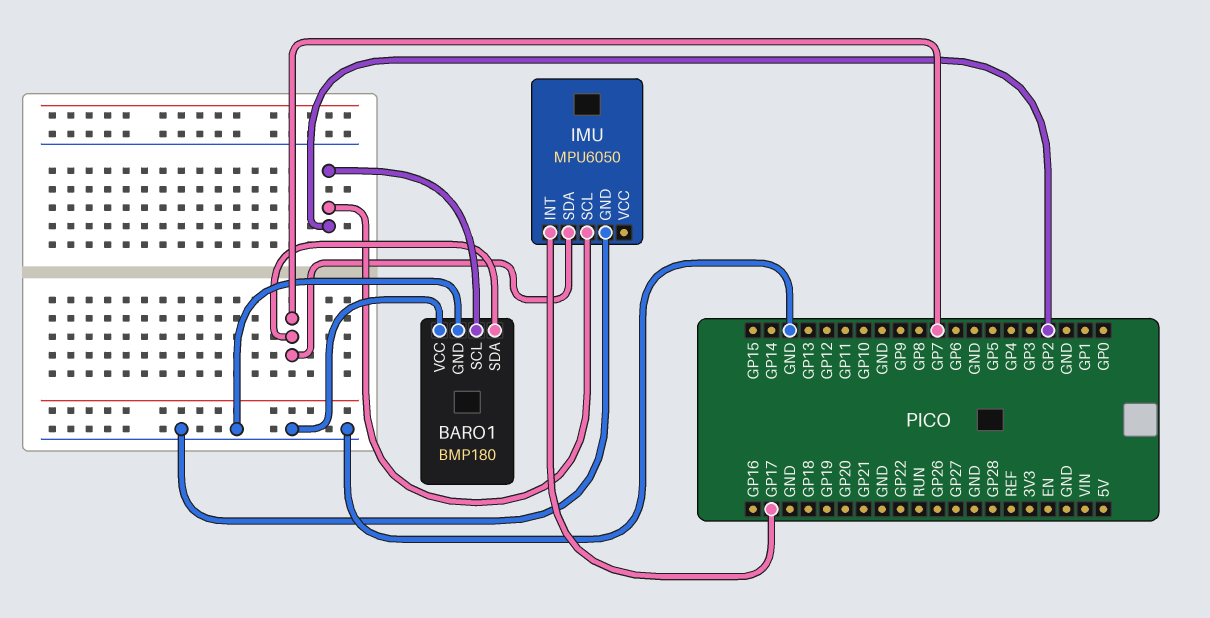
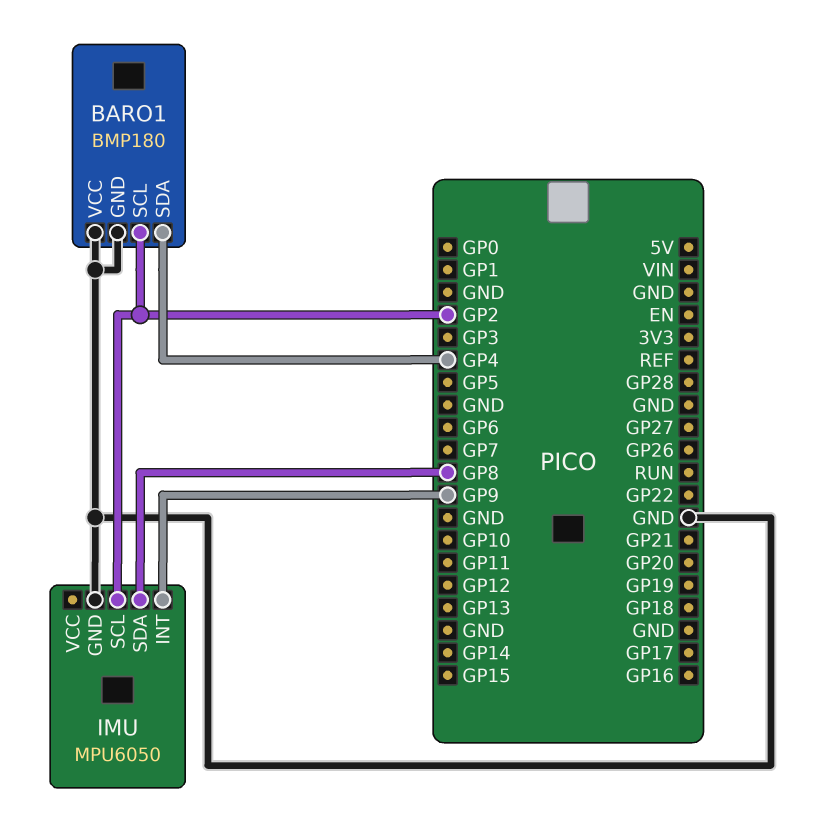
BARO1 pin SDA: GP7 -> GP4
IMU pin INT: GP17 -> GP9
IMU pin SDA: GP7 -> GP8

